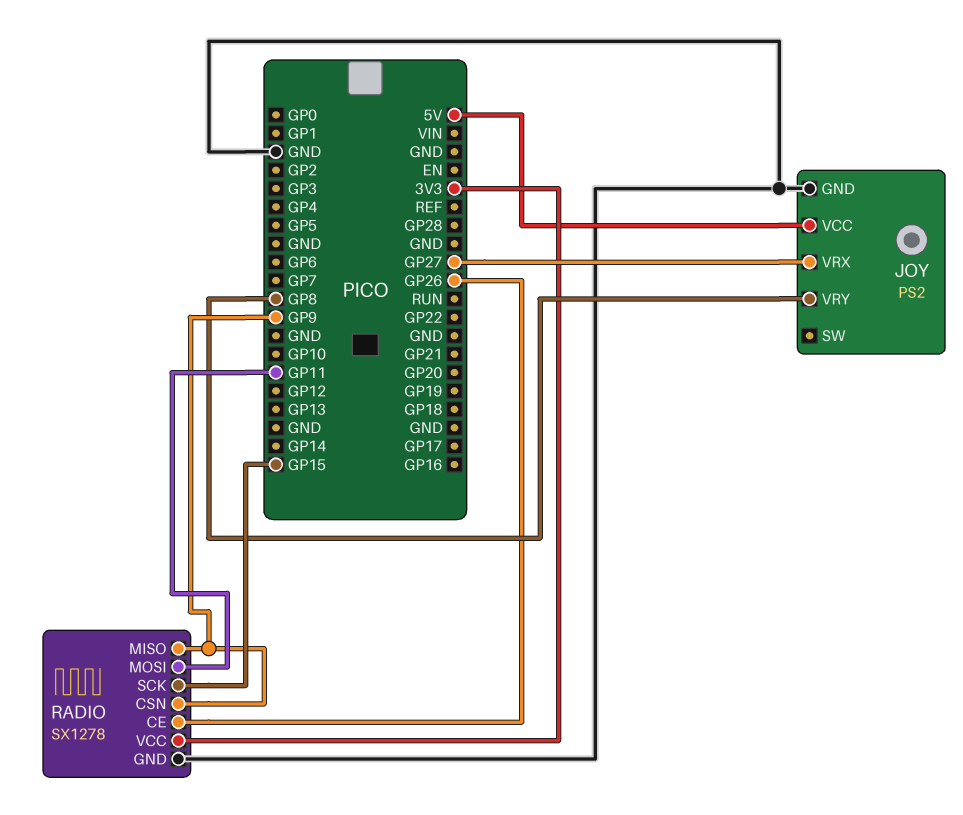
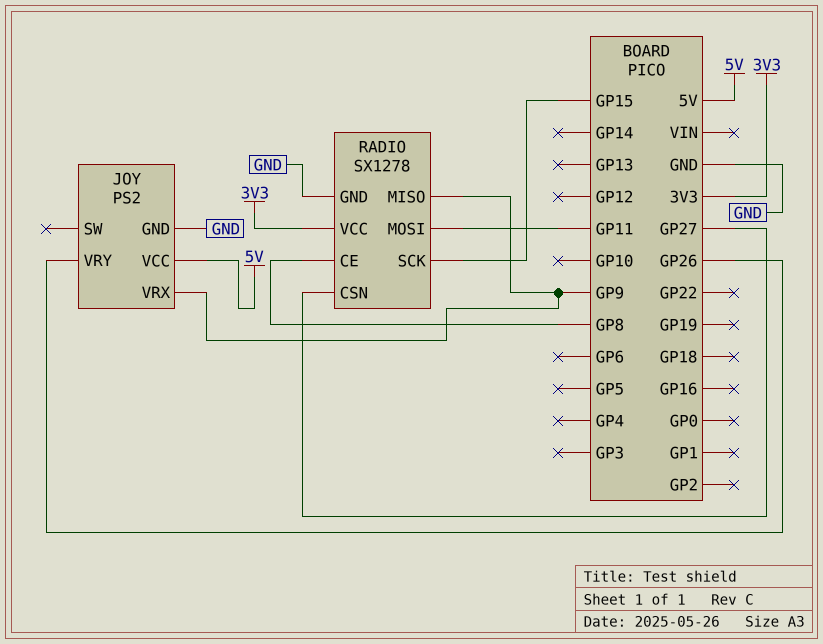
JOY pin VRX: GP27 -> GP9
JOY pin VRY: GP8 -> GP26
RADIO pin CE: GP26 -> GP8
RADIO pin CSN: GP9 -> GP27

